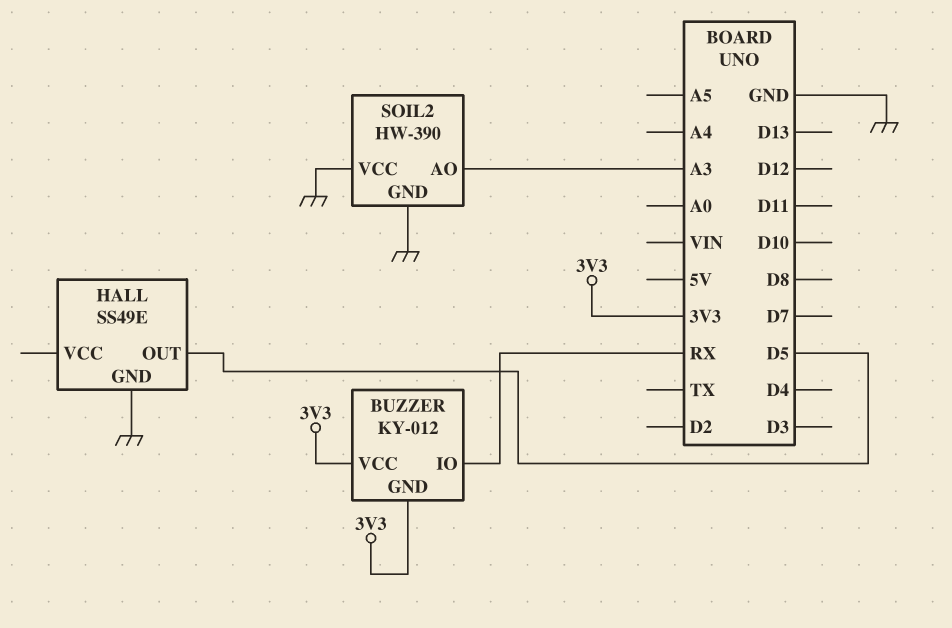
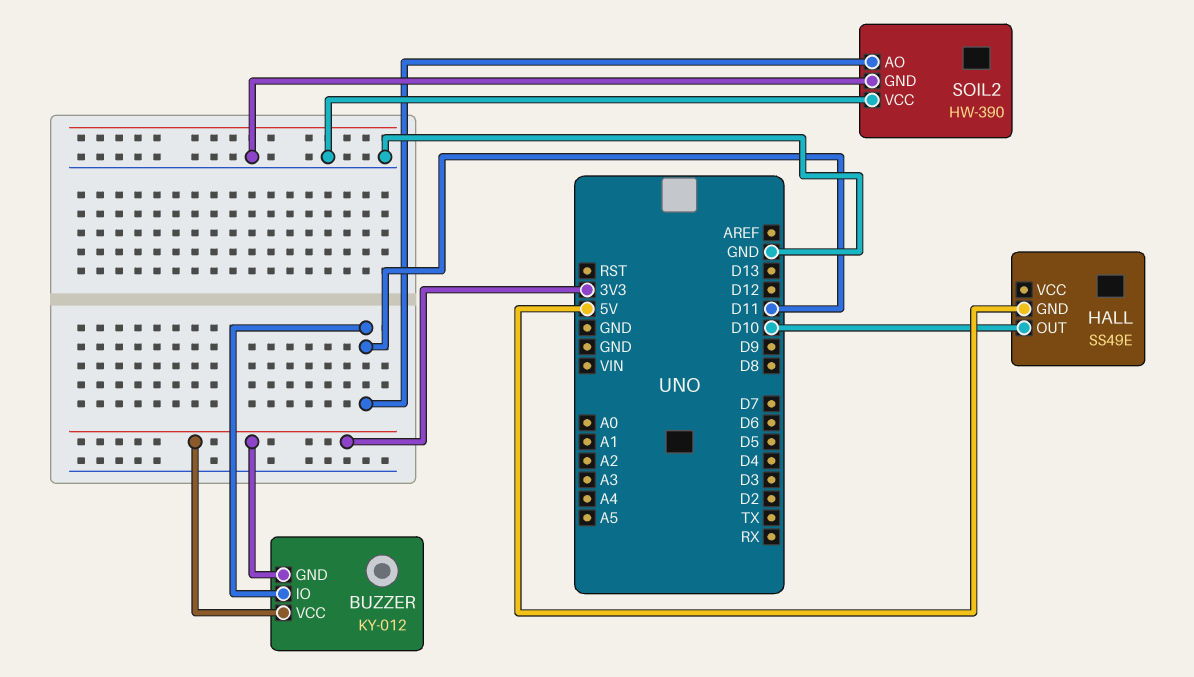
BUZZER pin IO: RX -> D11
HALL pin GND: GND -> 5V
HALL pin OUT: D5 -> D10
SOIL2 pin AO: A3 -> D11

